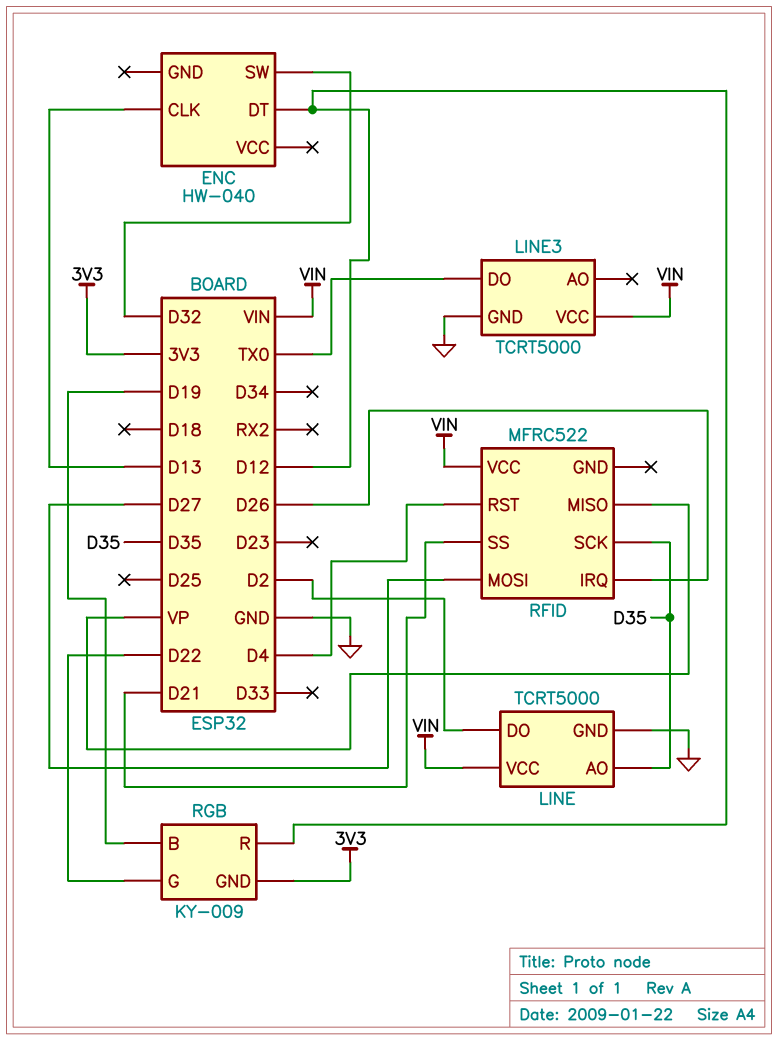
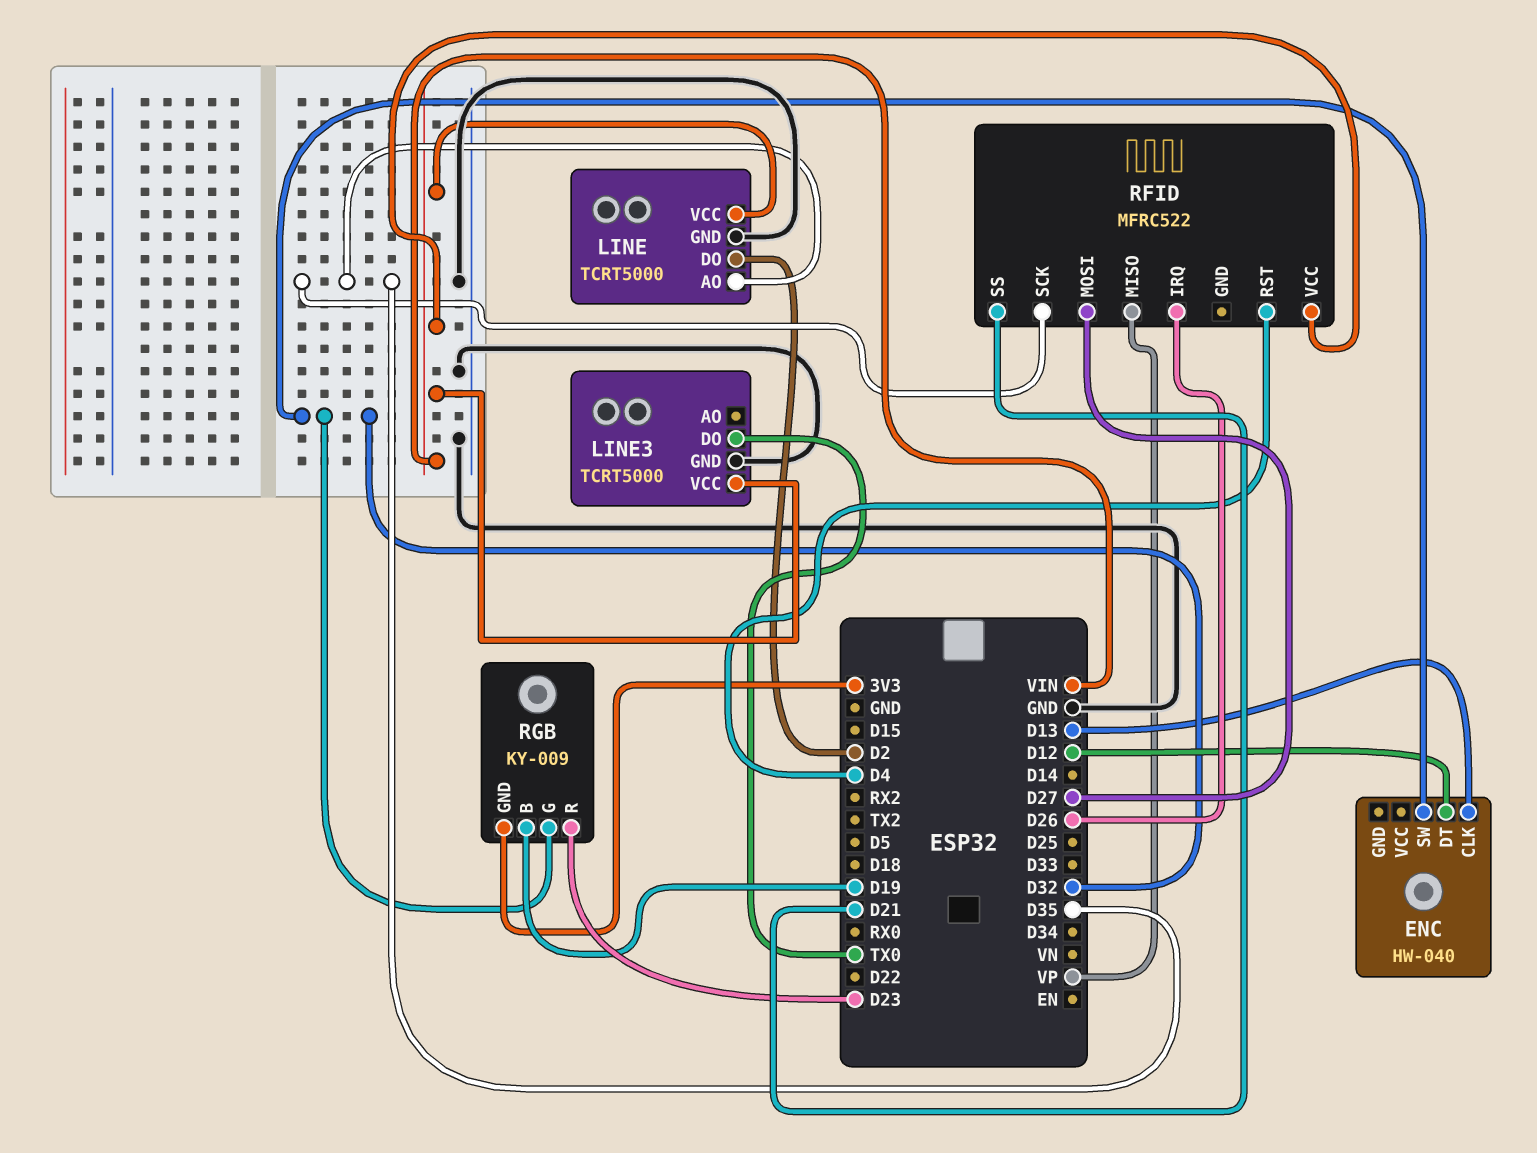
RGB pin G: D22 -> D32
RGB pin R: D12 -> D23

